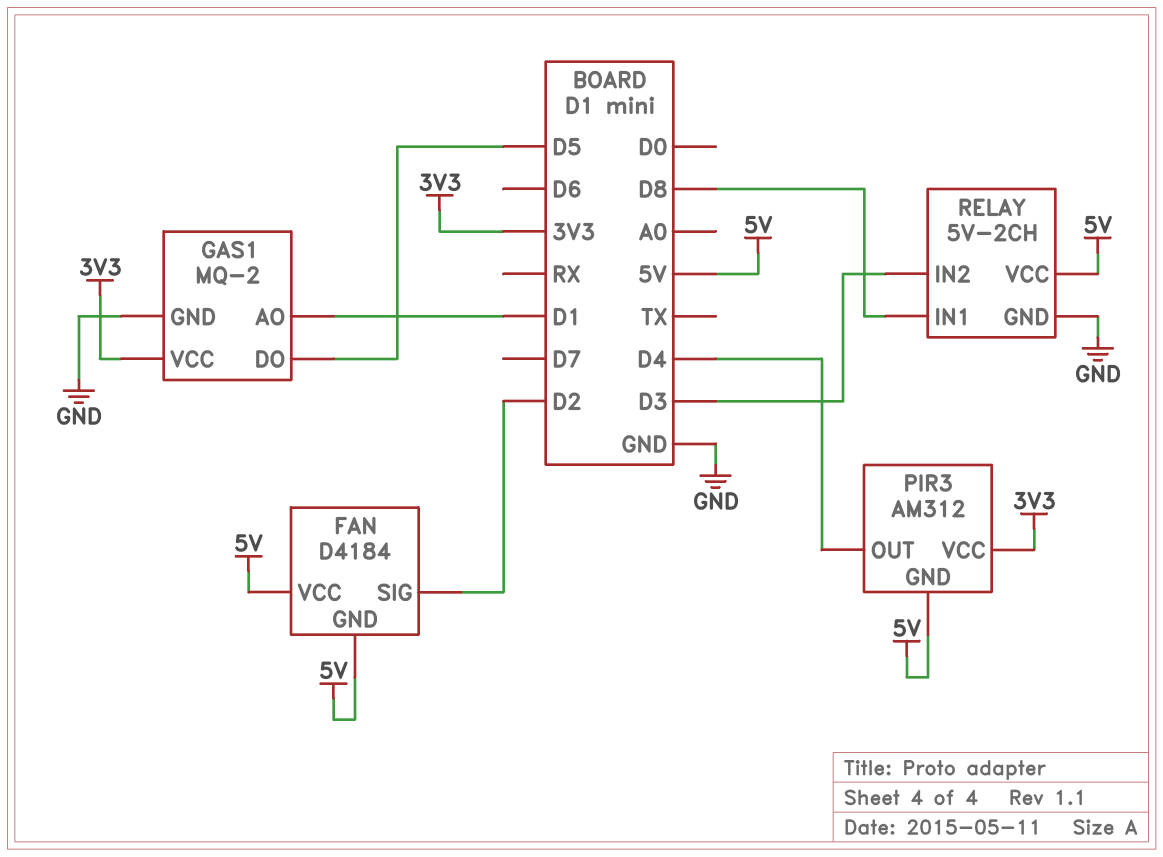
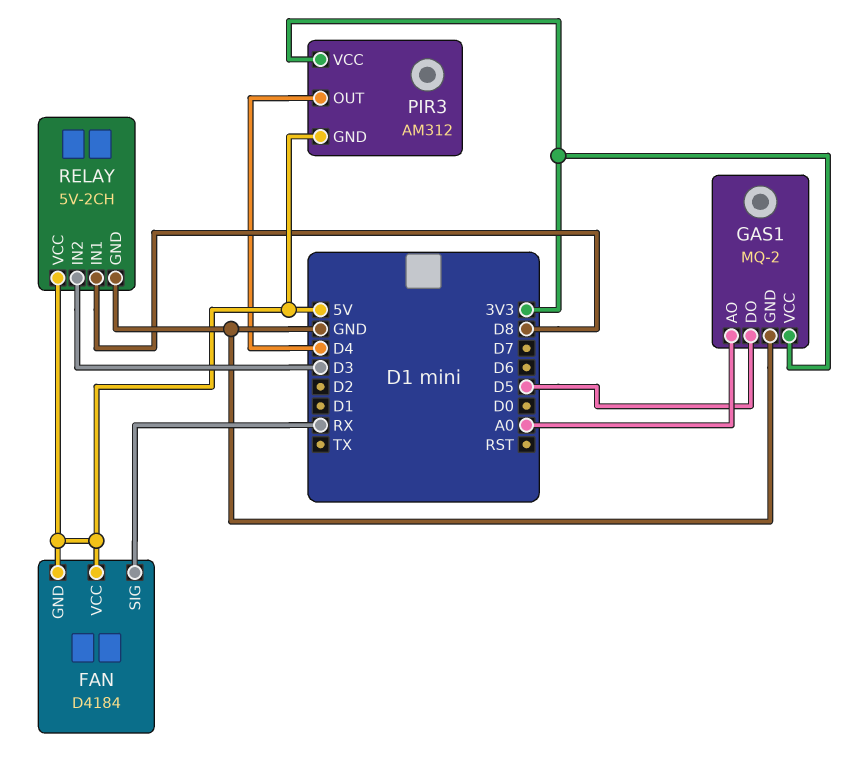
FAN pin SIG: D2 -> RX
GAS1 pin AO: D1 -> A0

